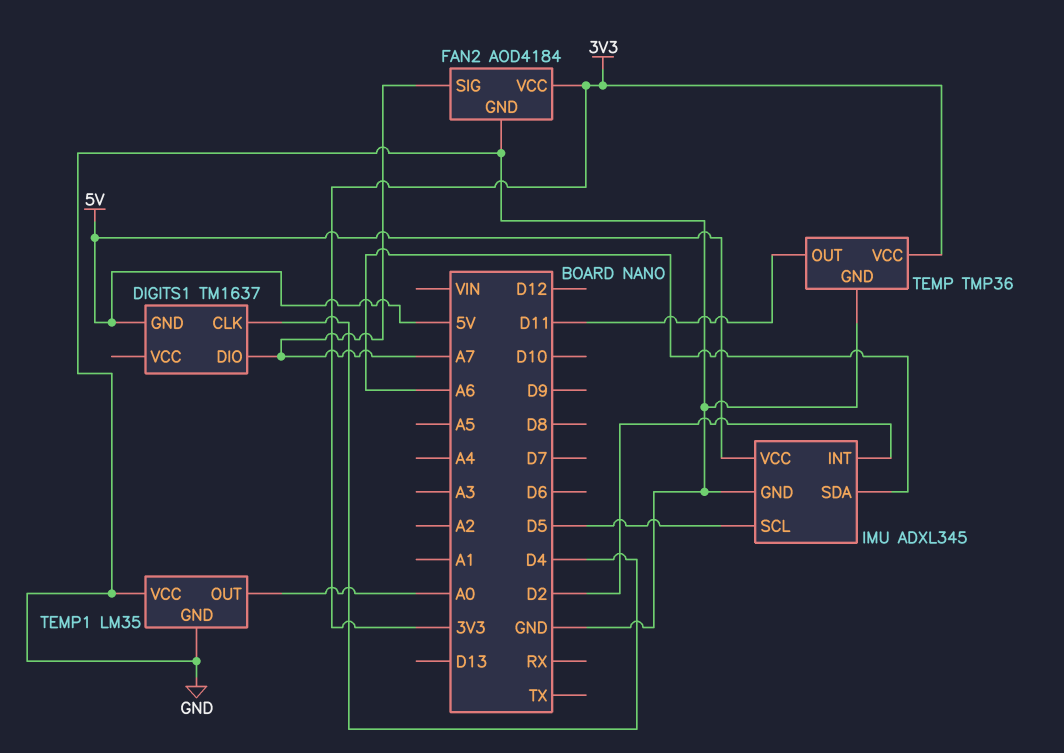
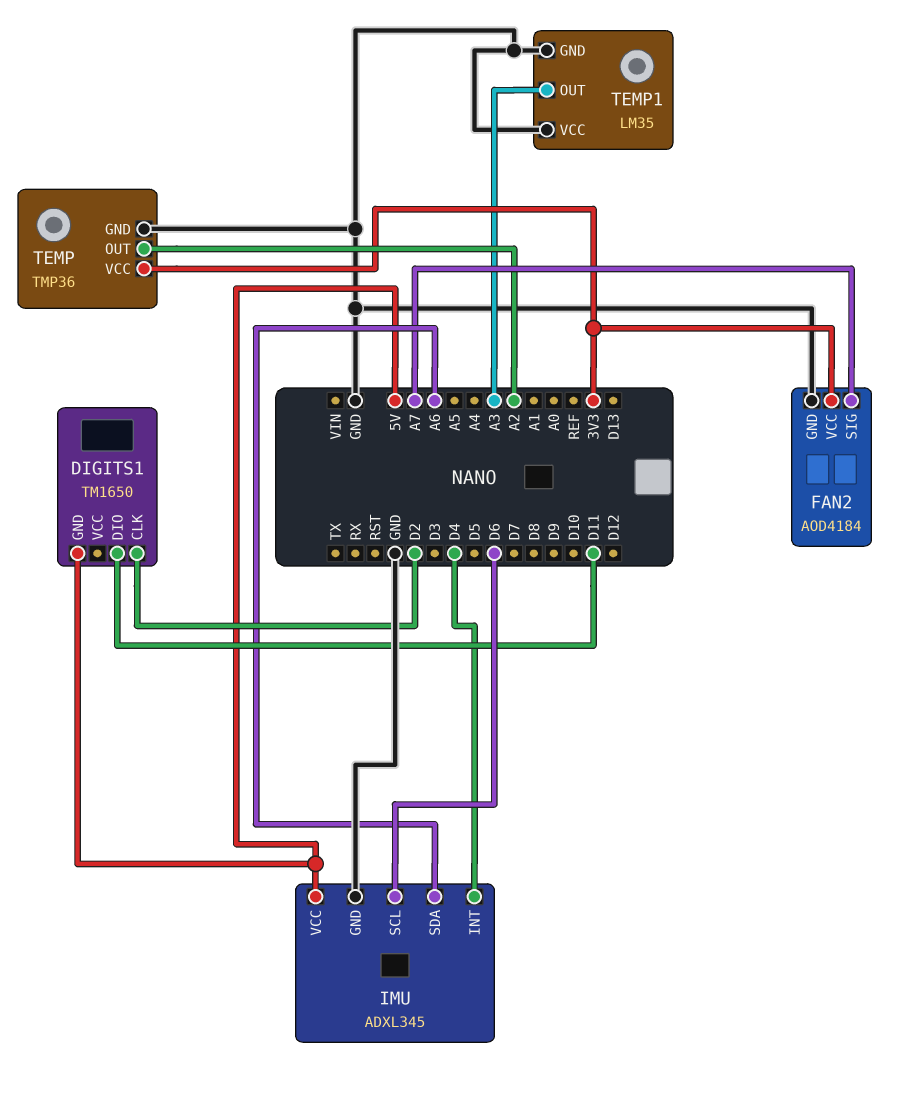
DIGITS1: TM1637 -> TM1650
DIGITS1 pin CLK: D4 -> D2
DIGITS1 pin DIO: A7 -> D11
IMU pin INT: D2 -> D4
IMU pin SCL: D5 -> D6
TEMP pin OUT: D11 -> A2
TEMP1 pin OUT: A0 -> A3

